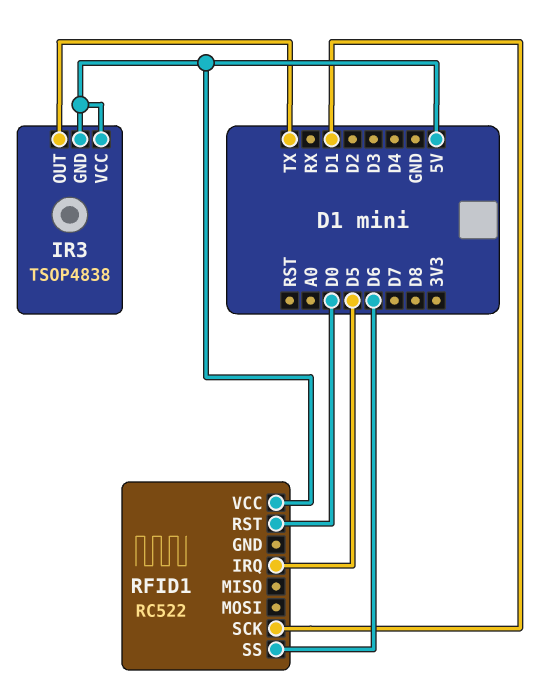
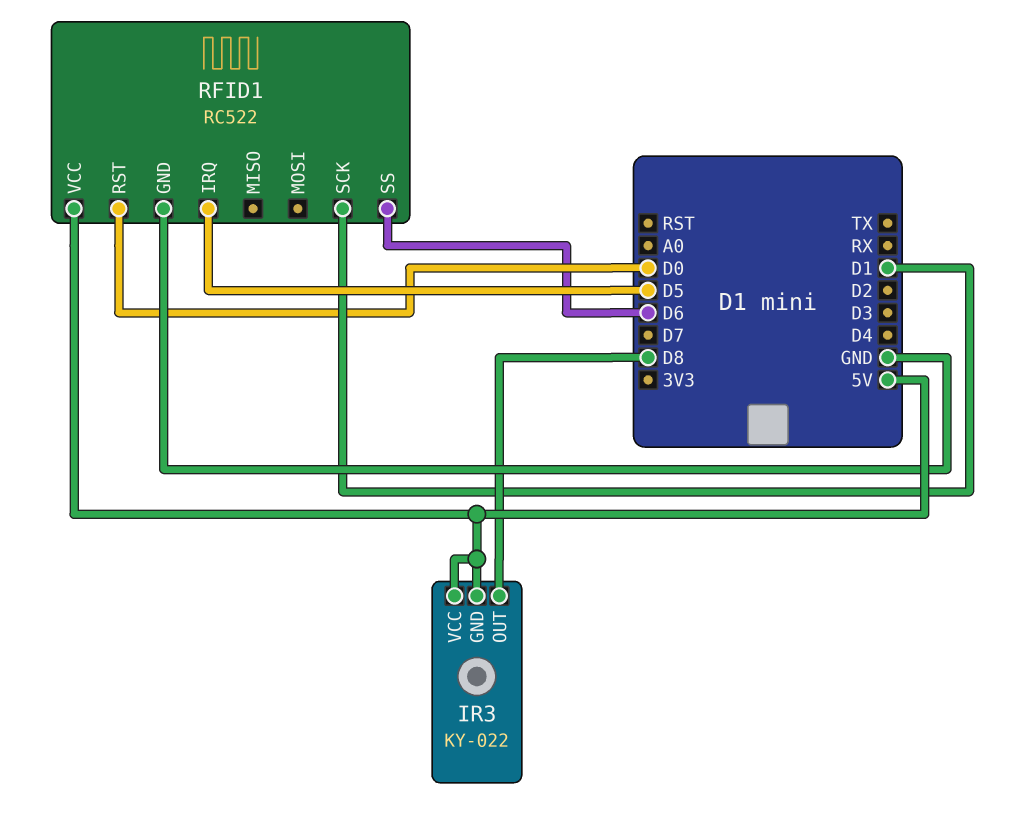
IR3: TSOP4838 -> KY-022
IR3 pin OUT: TX -> D8
RFID1 pin GND: none -> GND

